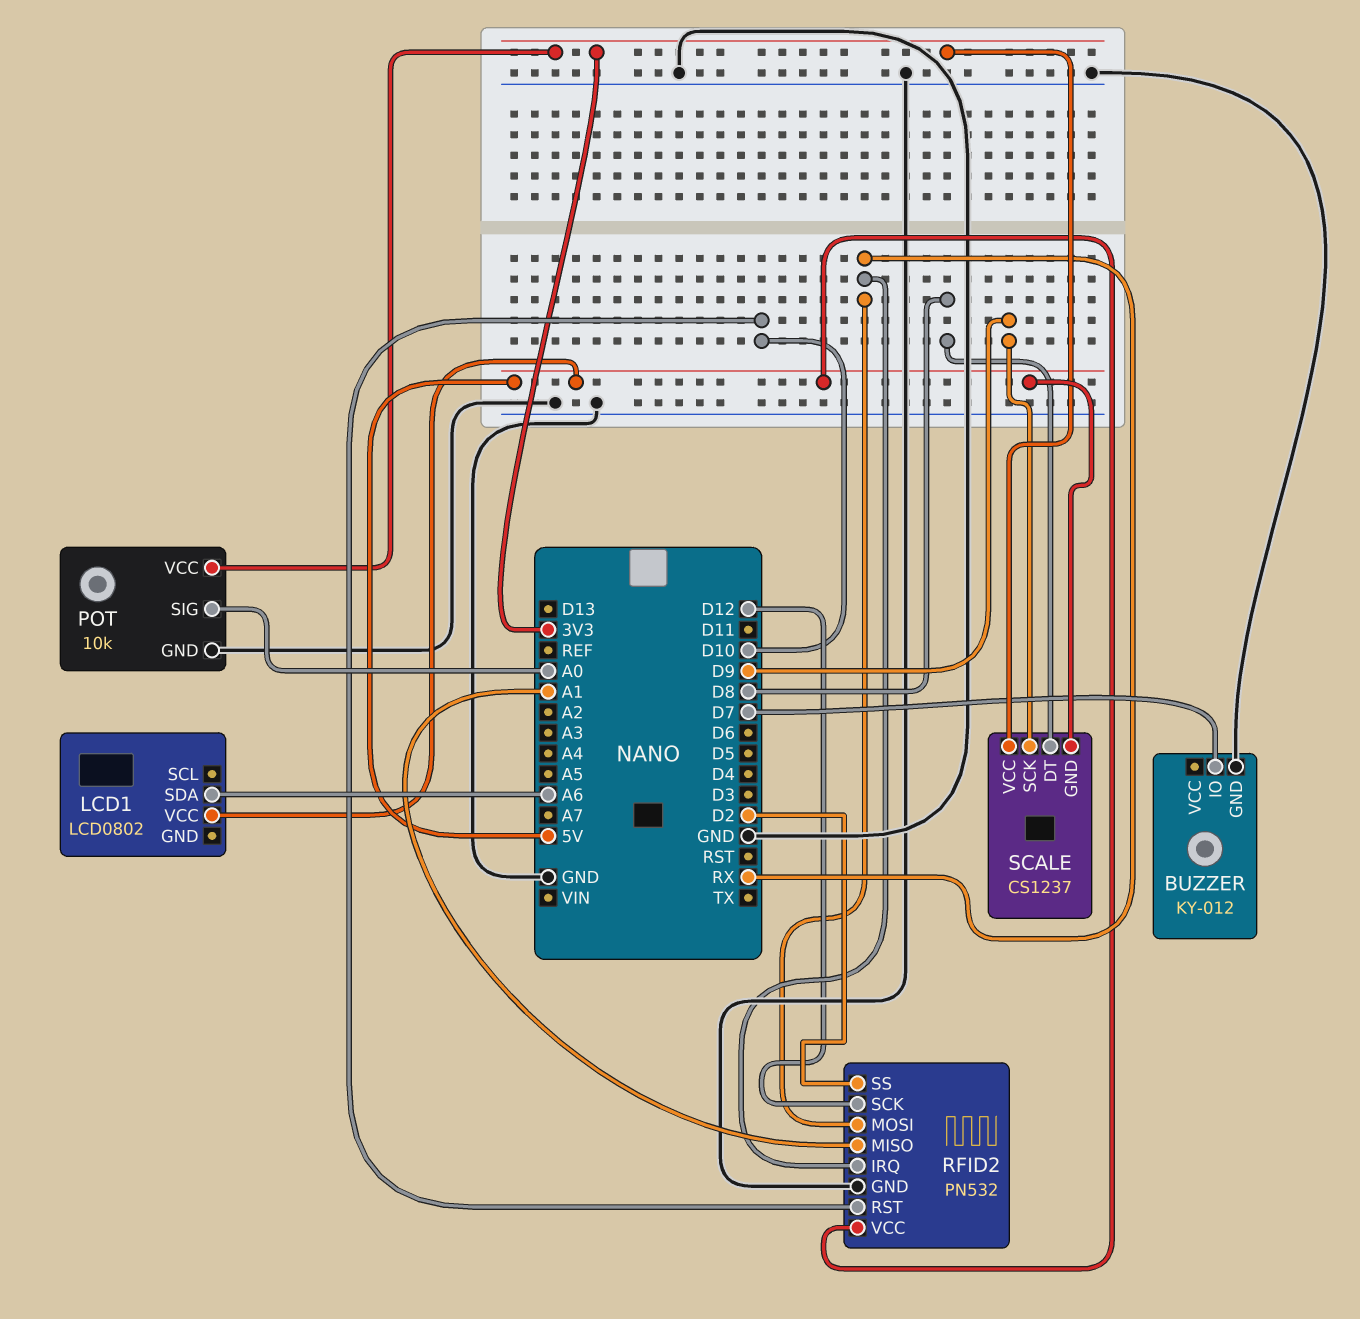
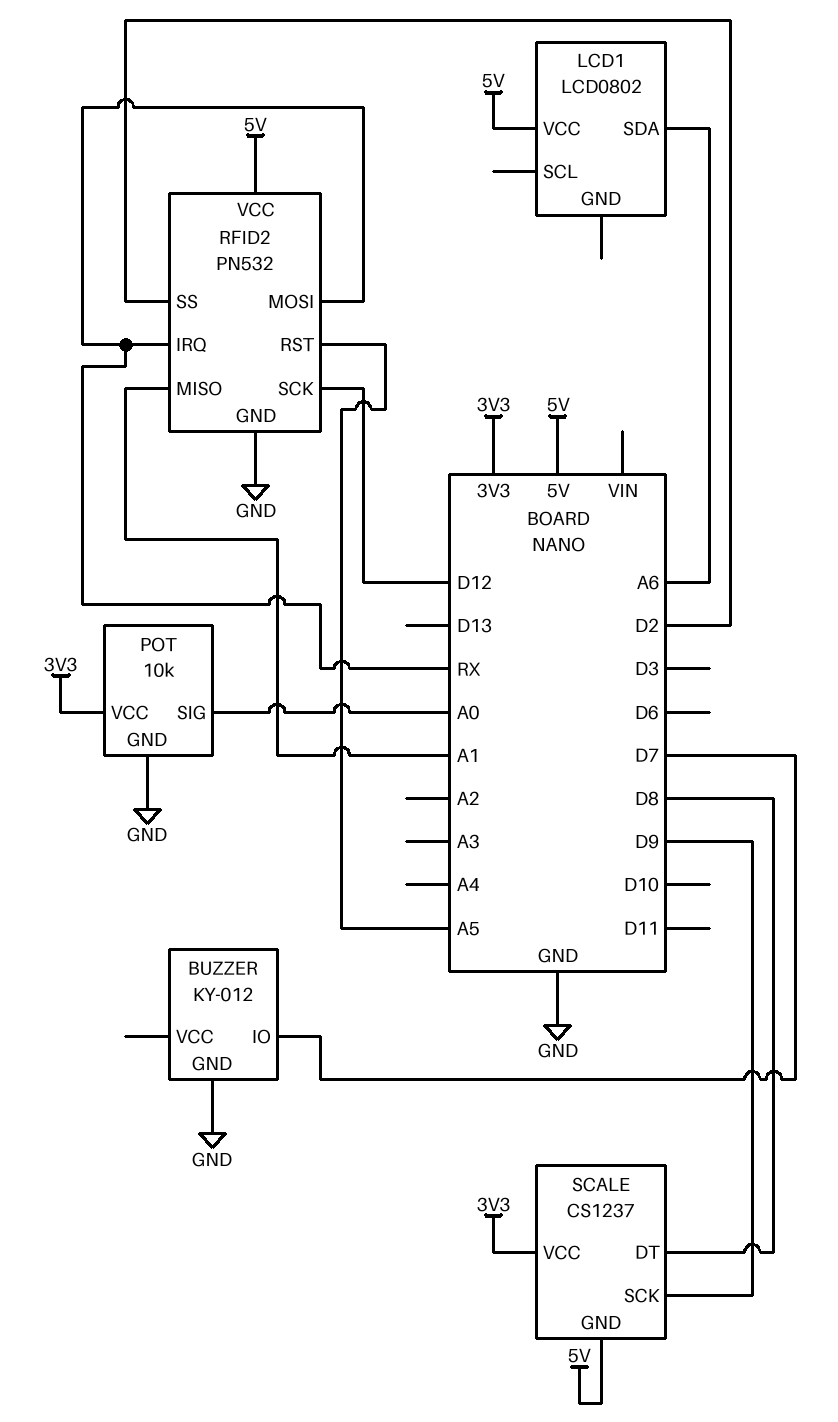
RFID2 pin RST: D10 -> A5

